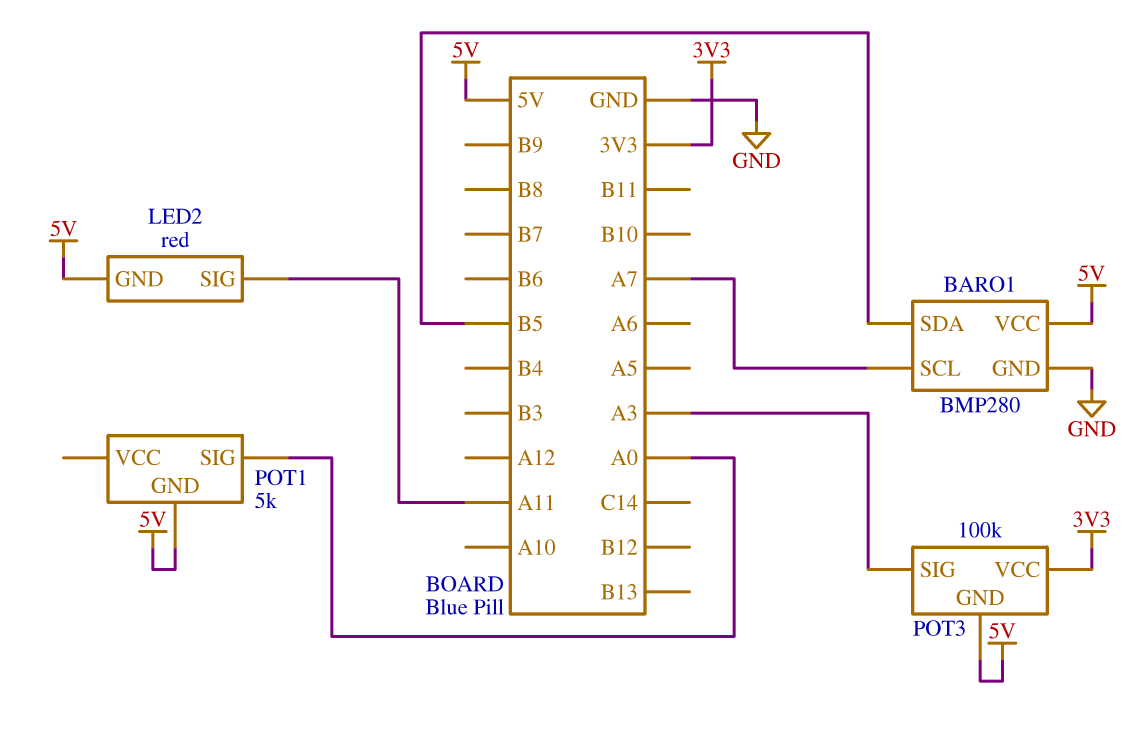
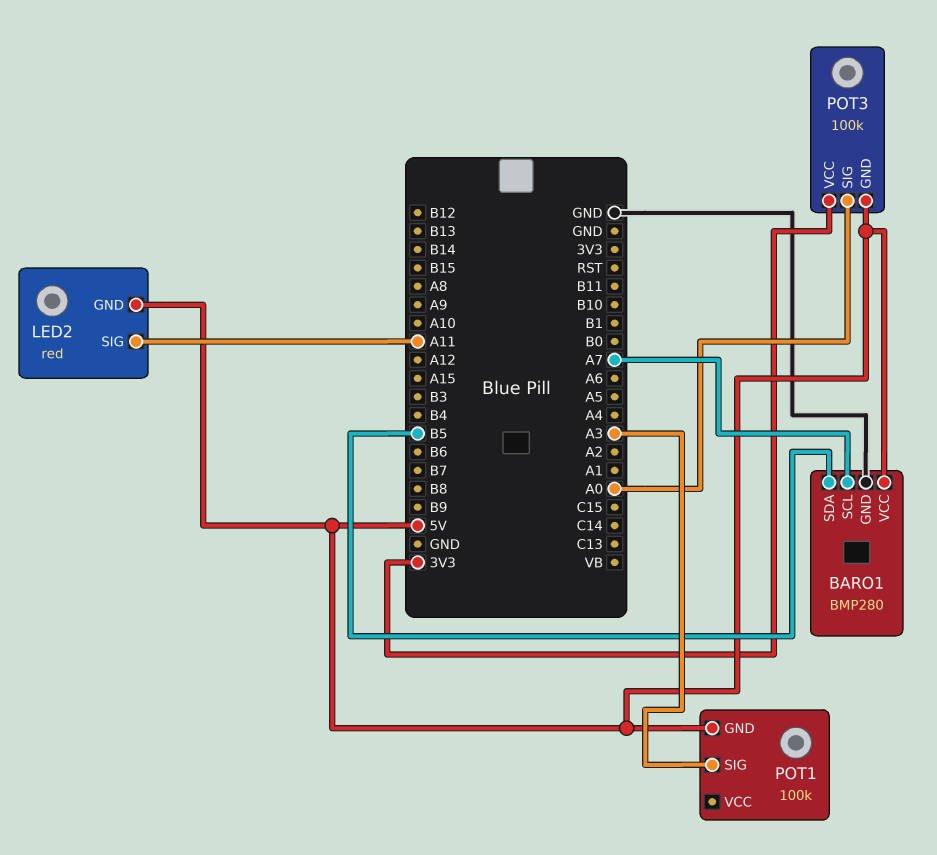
POT1: 5k -> 100k
POT1 pin SIG: A0 -> A3
POT3 pin SIG: A3 -> A0

